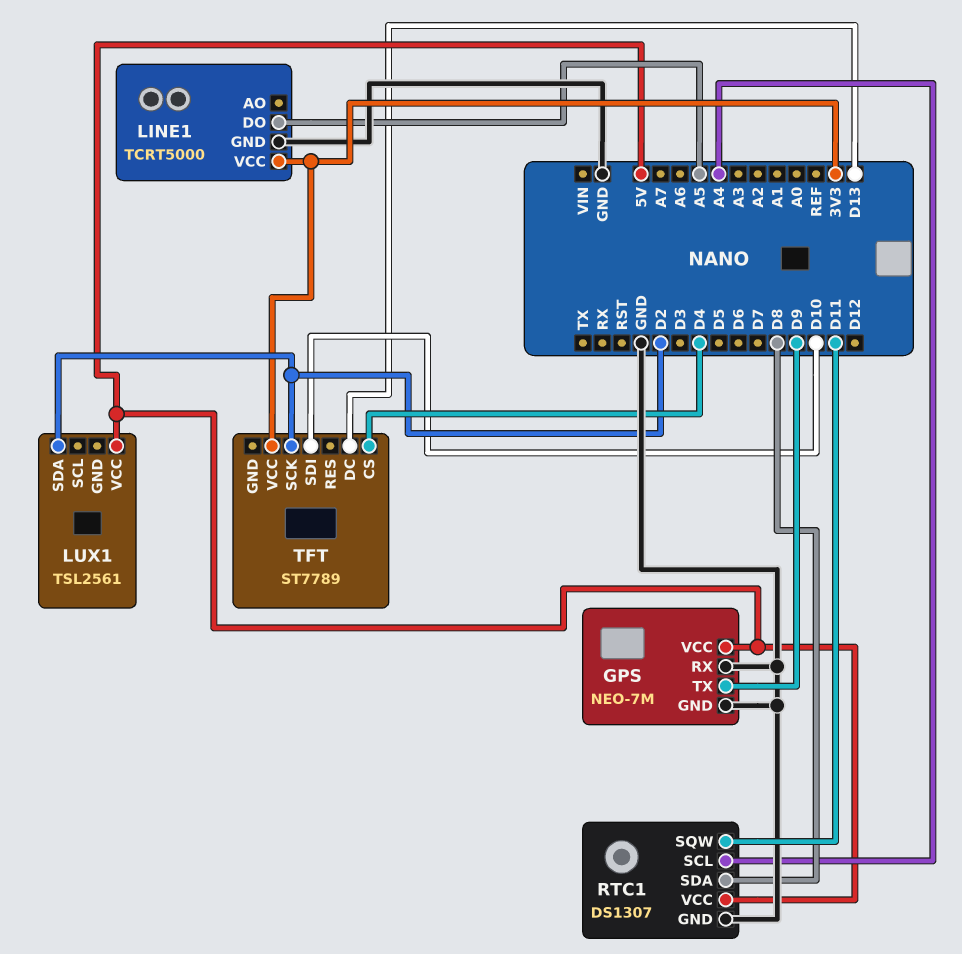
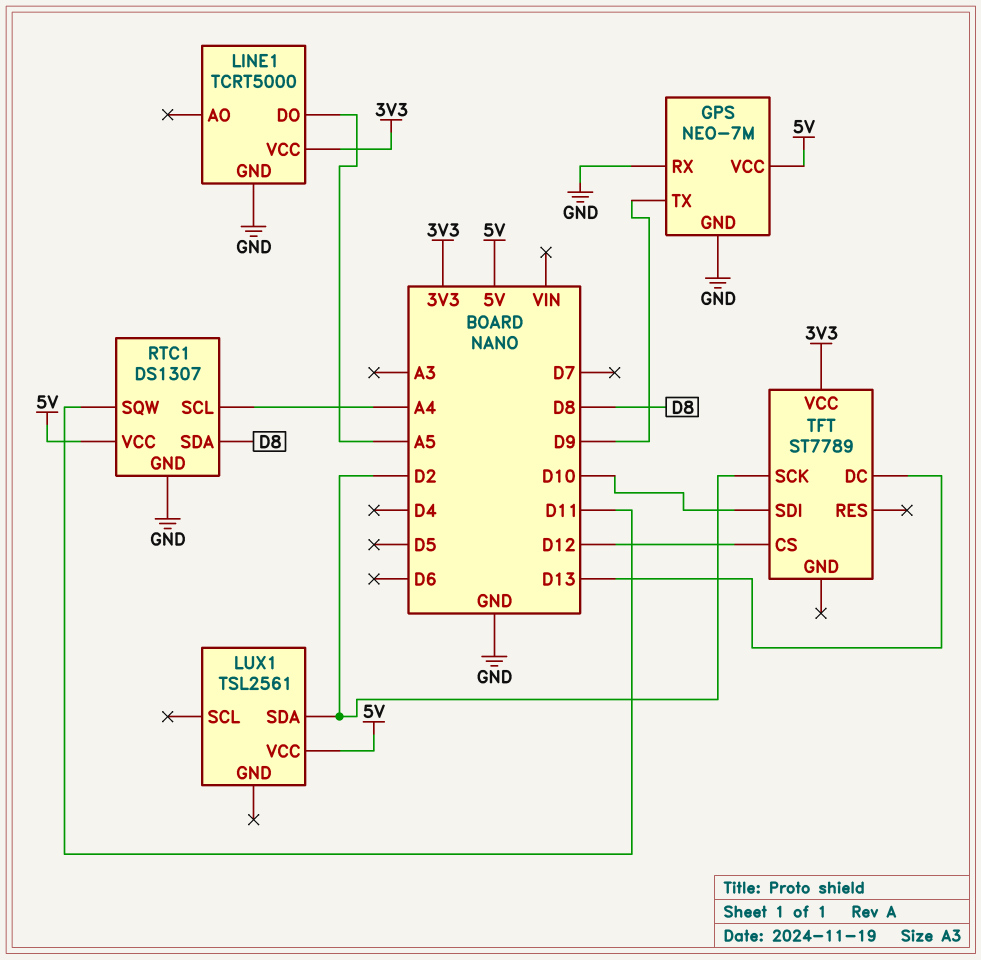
TFT pin CS: D4 -> D12

